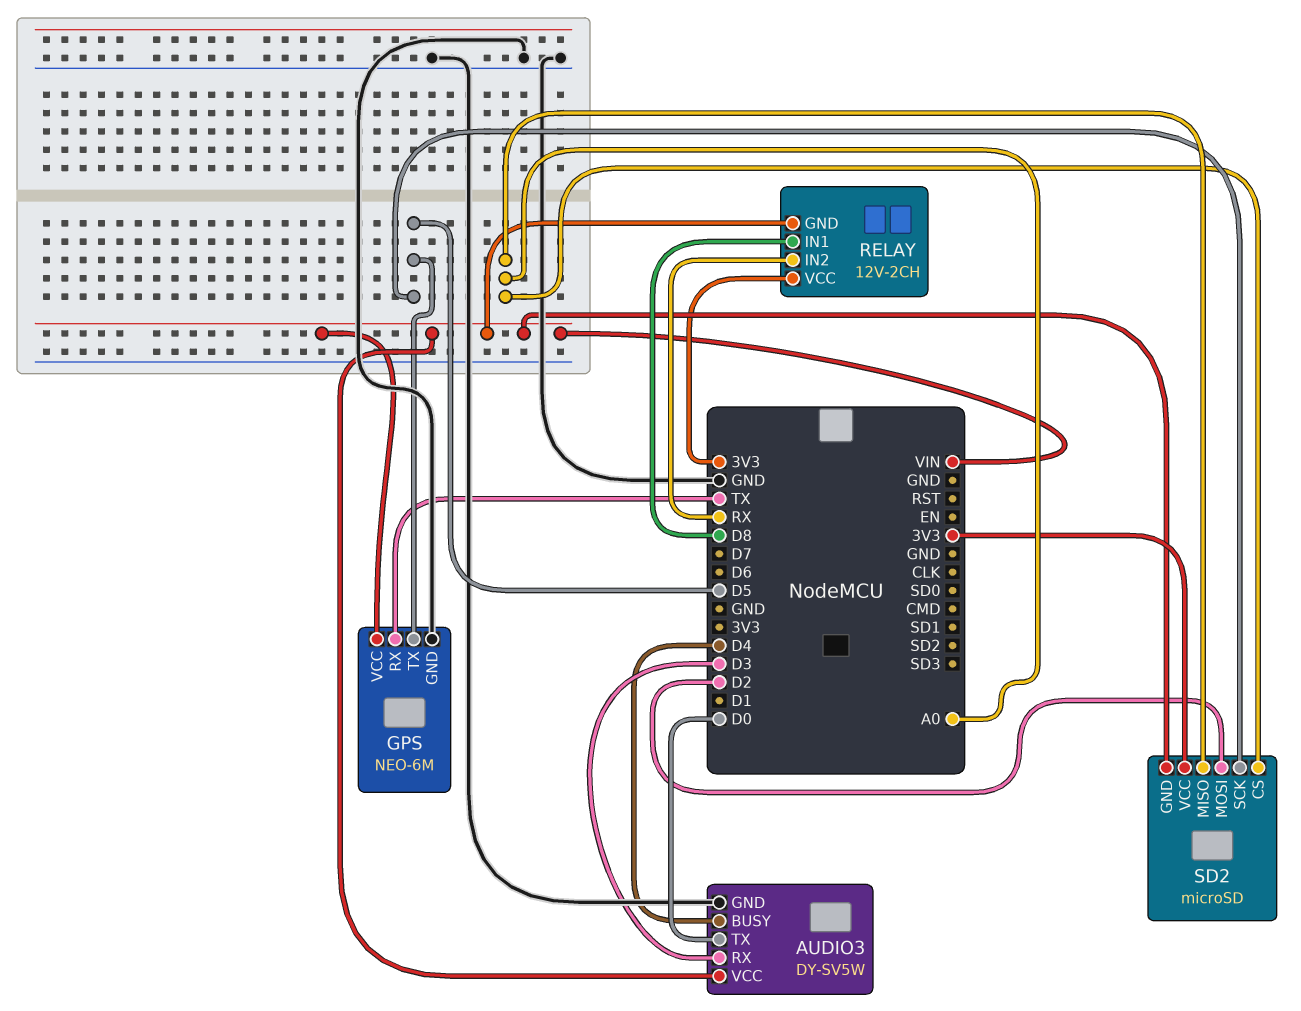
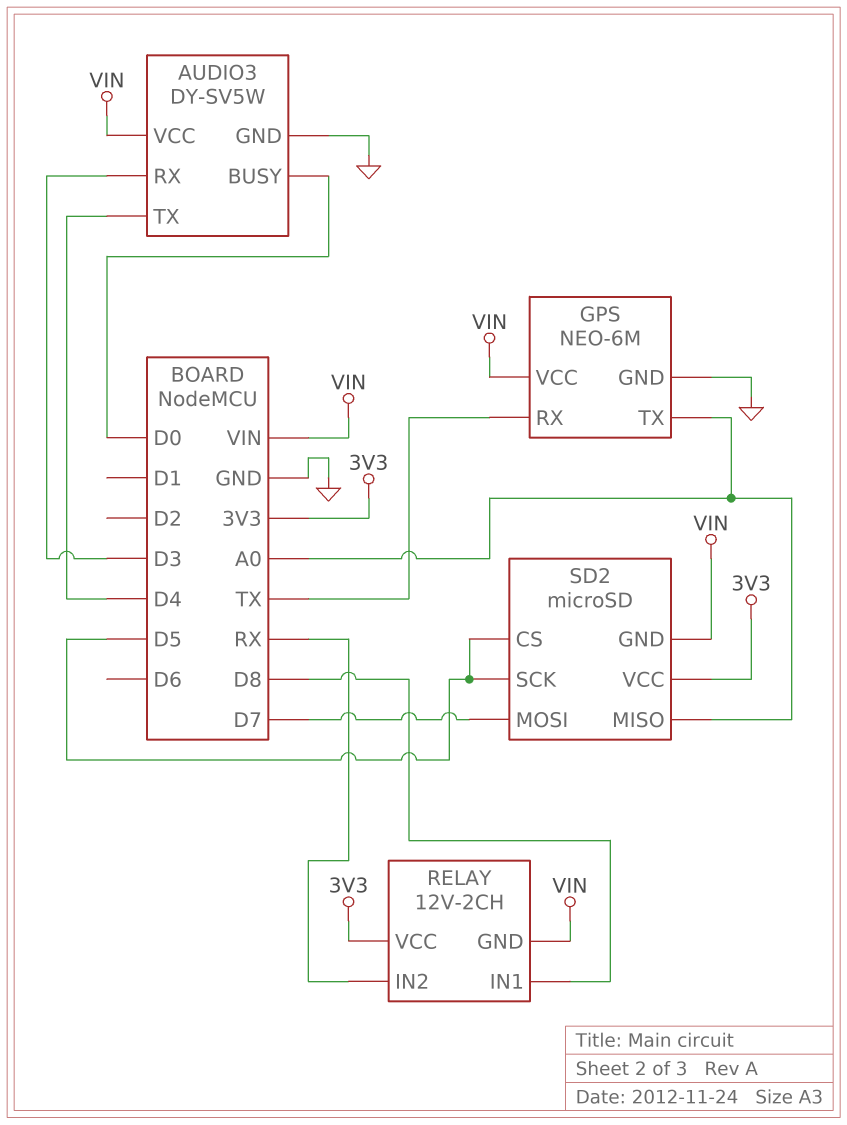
AUDIO3 pin BUSY: D4 -> D0
AUDIO3 pin TX: D0 -> D4
GPS pin TX: D5 -> A0
SD2 pin CS: A0 -> D5
SD2 pin MOSI: D2 -> D7

